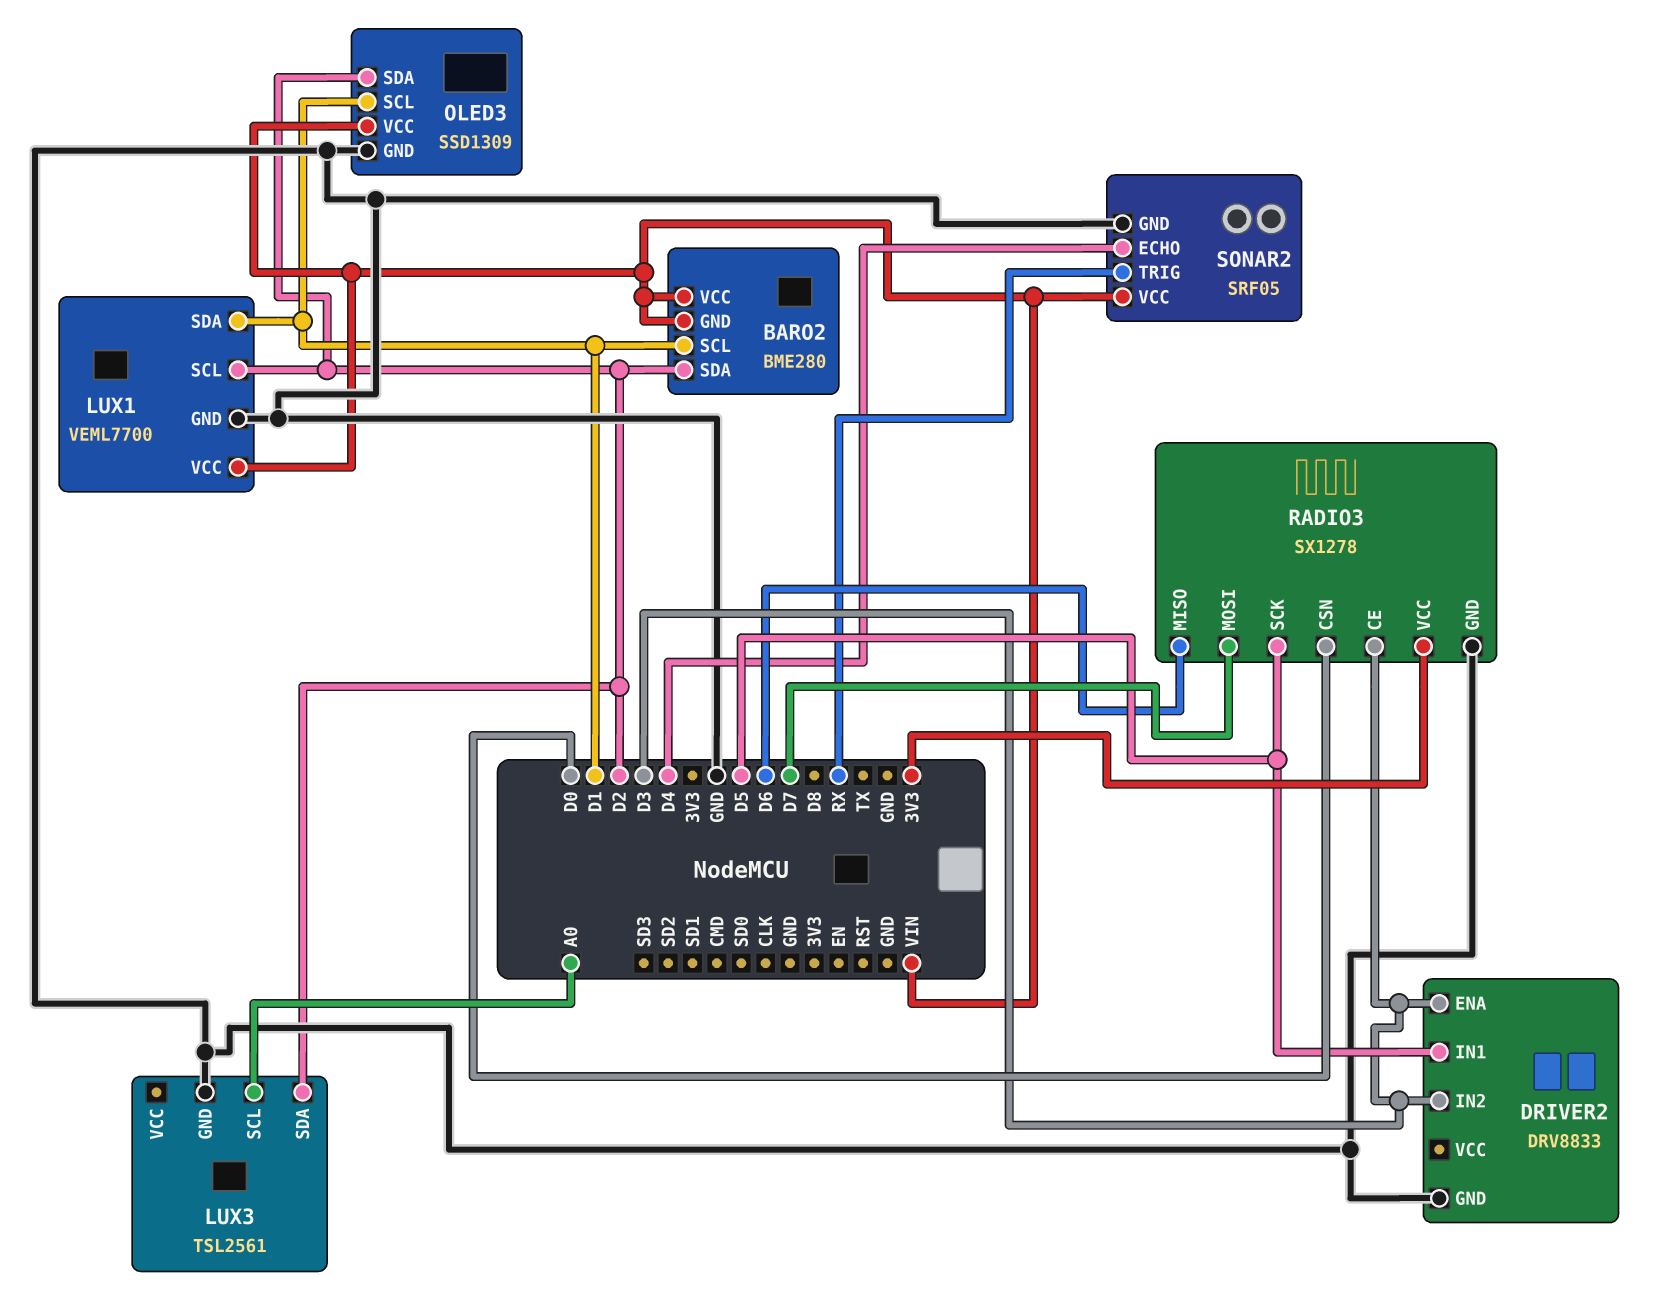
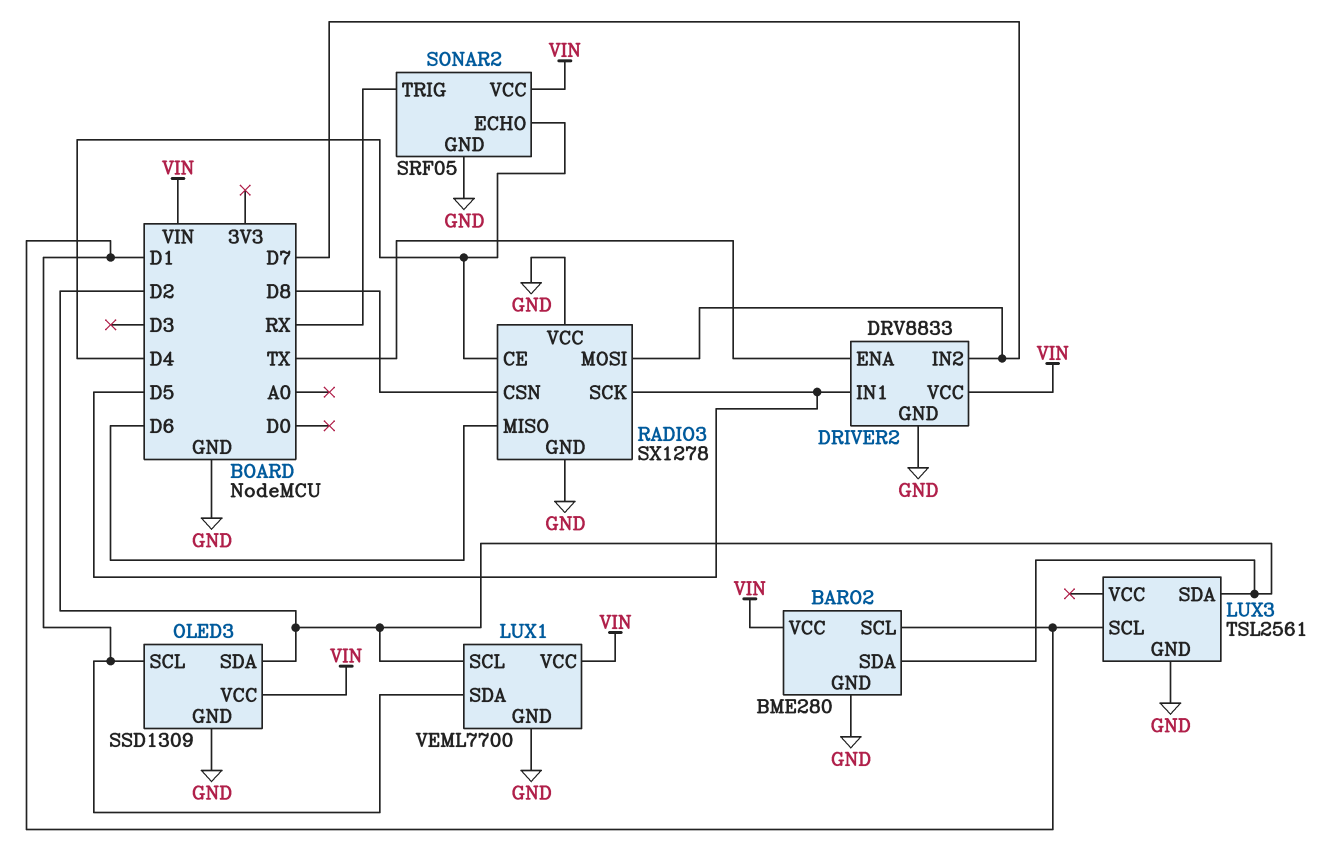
BARO2 pin GND: VIN -> GND
DRIVER2 pin ENA: D3 -> TX
DRIVER2 pin IN2: D3 -> D7
DRIVER2 pin VCC: none -> VIN
LUX3 pin SCL: A0 -> D1
RADIO3 pin CE: D3 -> D4
RADIO3 pin CSN: D0 -> D8
RADIO3 pin VCC: 3V3 -> GND

